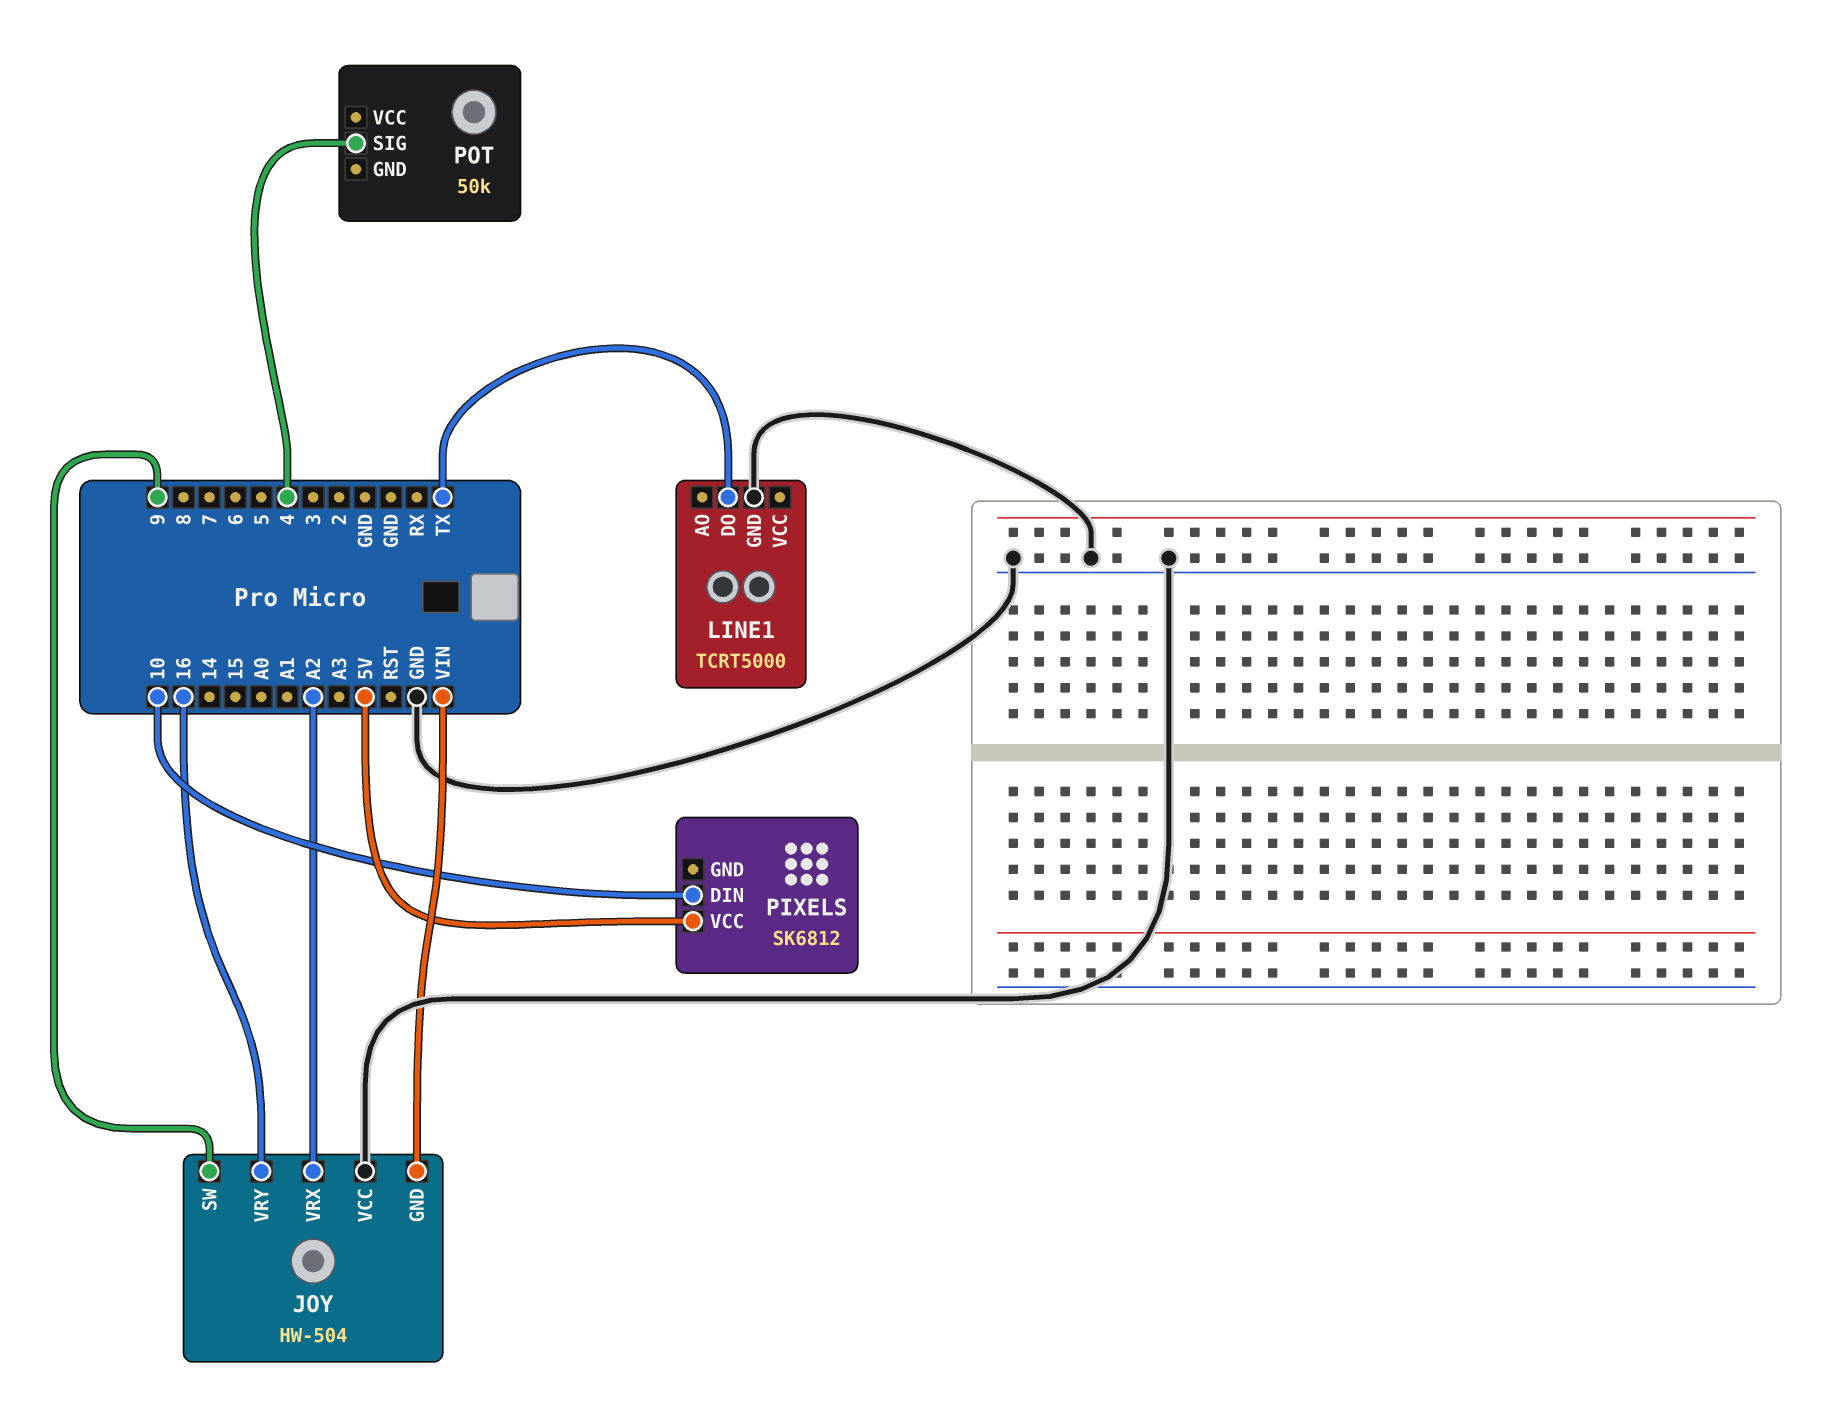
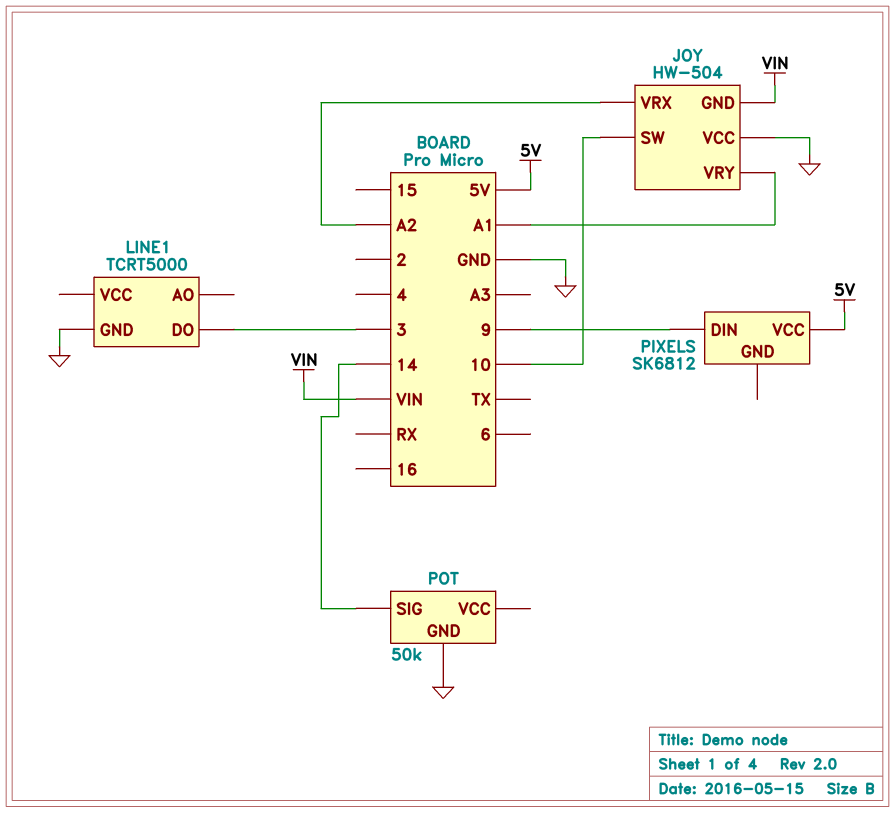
JOY pin SW: 9 -> 10
JOY pin VRY: 16 -> A1
LINE1 pin DO: TX -> 3
PIXELS pin DIN: 10 -> 9
POT pin GND: none -> GND
POT pin SIG: 4 -> 14

